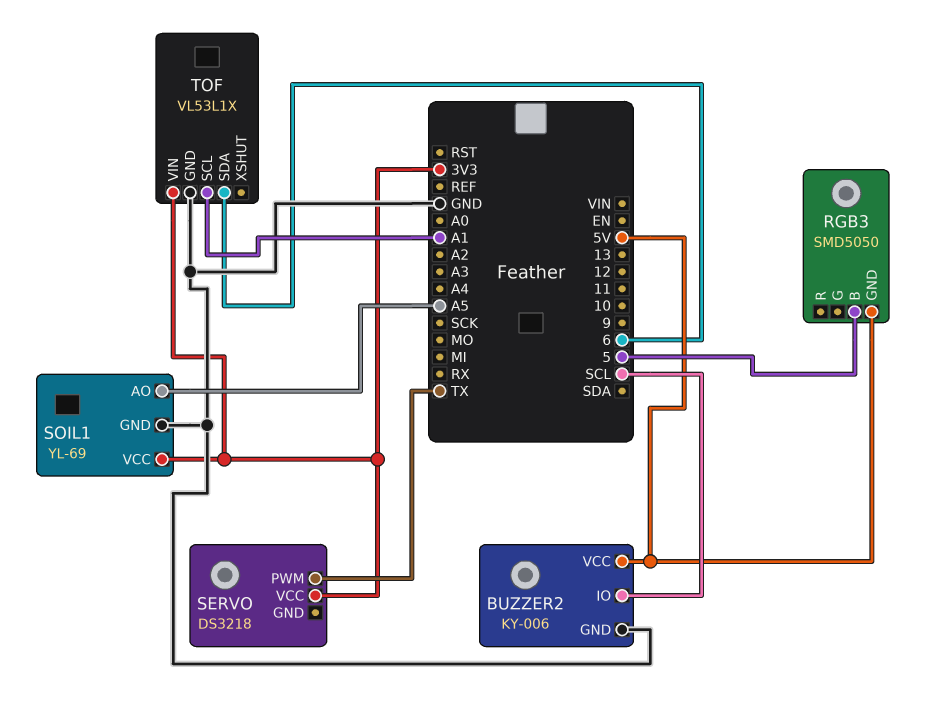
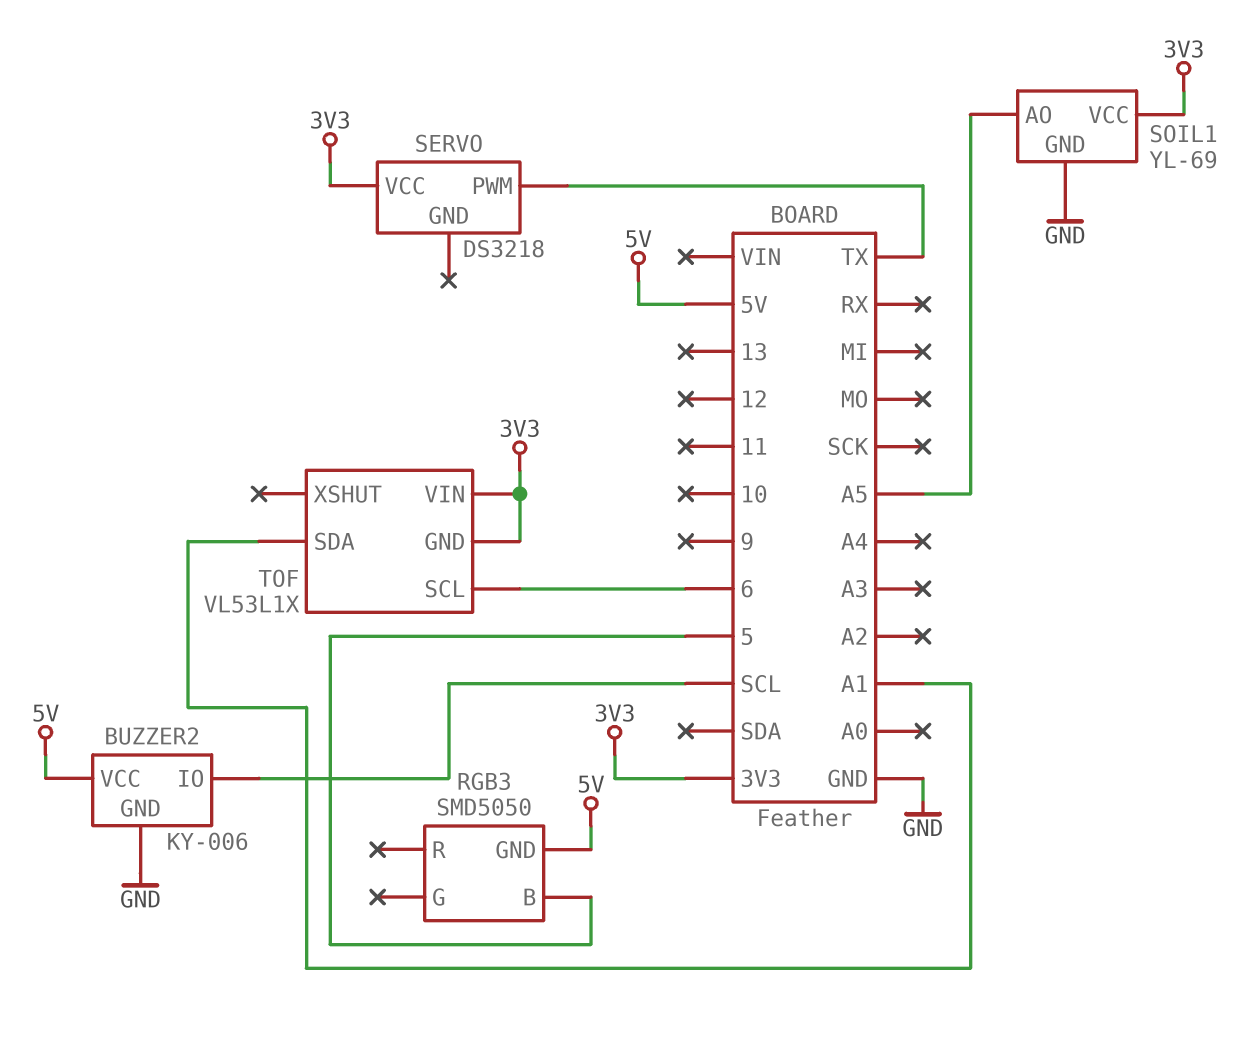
TOF pin GND: GND -> 3V3
TOF pin SCL: A1 -> 6
TOF pin SDA: 6 -> A1

